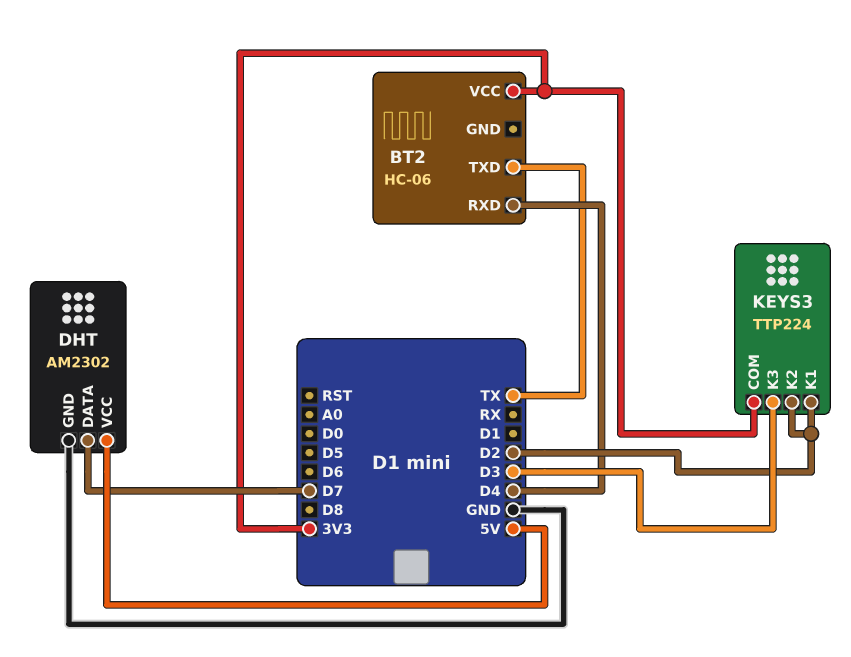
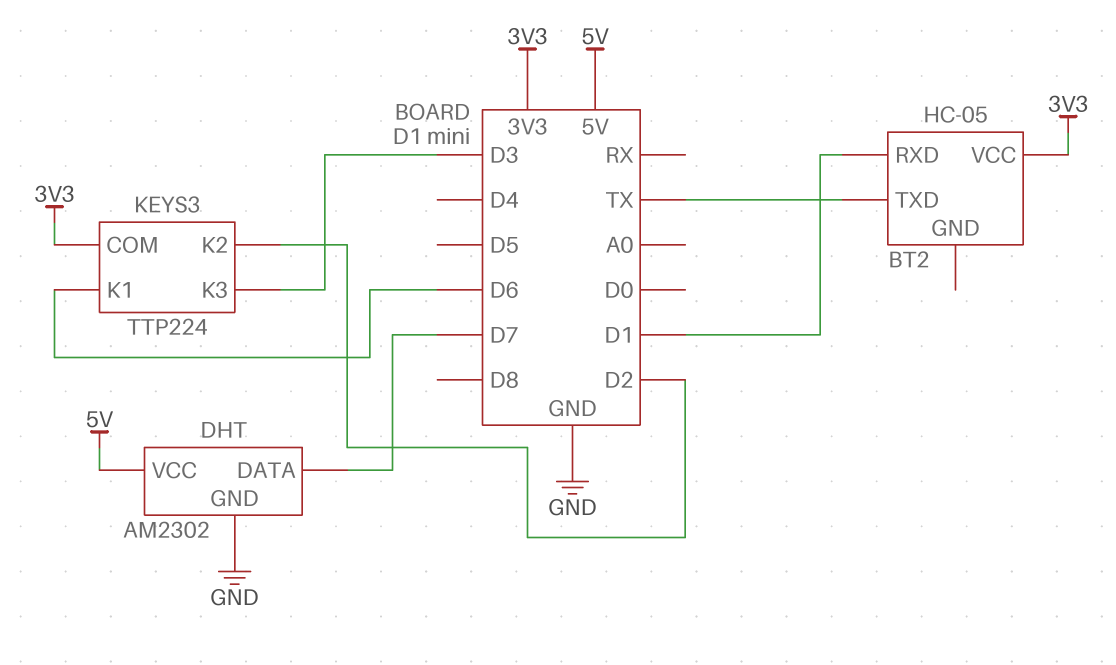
BT2: HC-06 -> HC-05
BT2 pin RXD: D4 -> D1
KEYS3 pin K1: D2 -> D6

